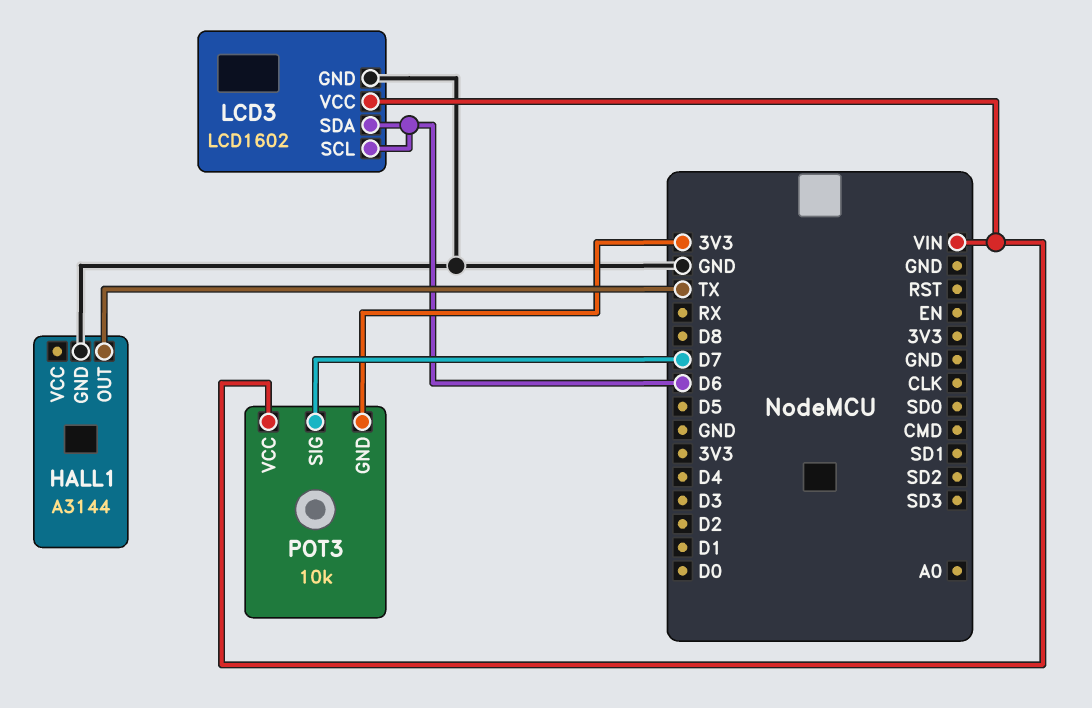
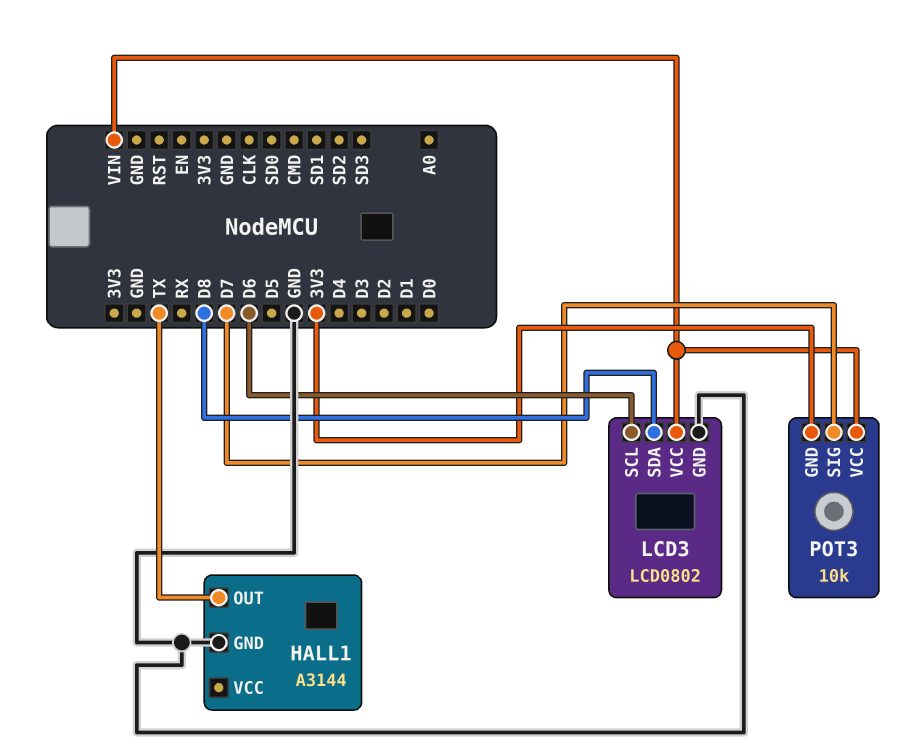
LCD3: LCD1602 -> LCD0802
LCD3 pin SDA: D6 -> D8

